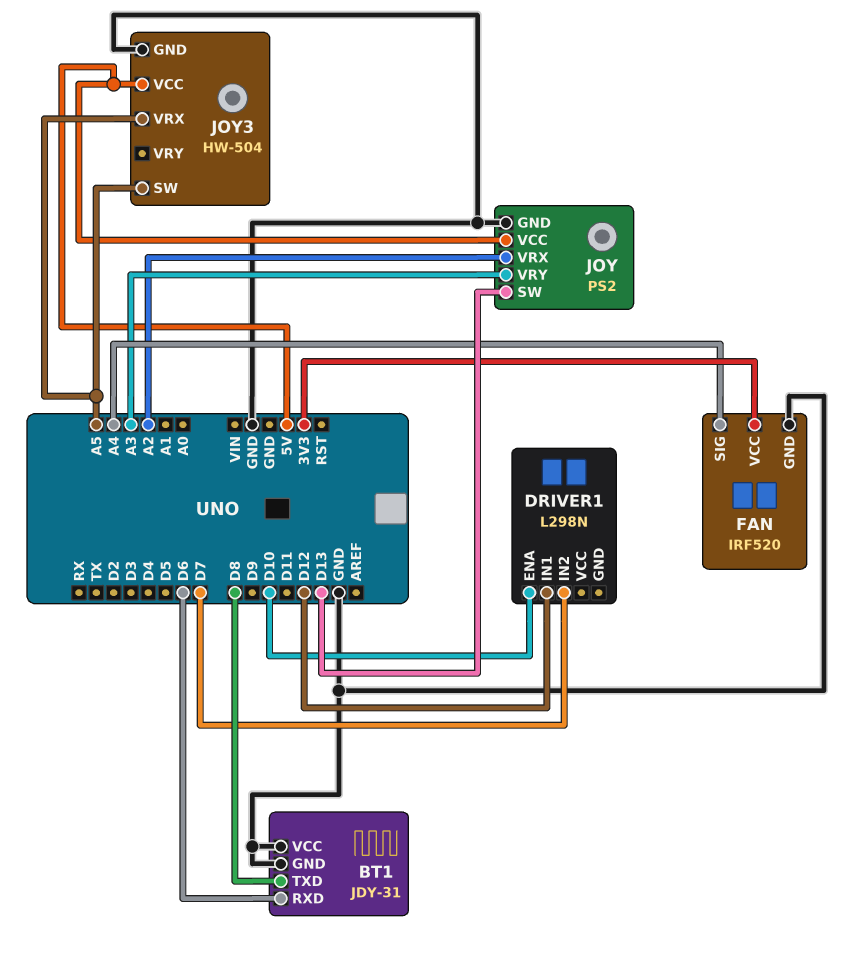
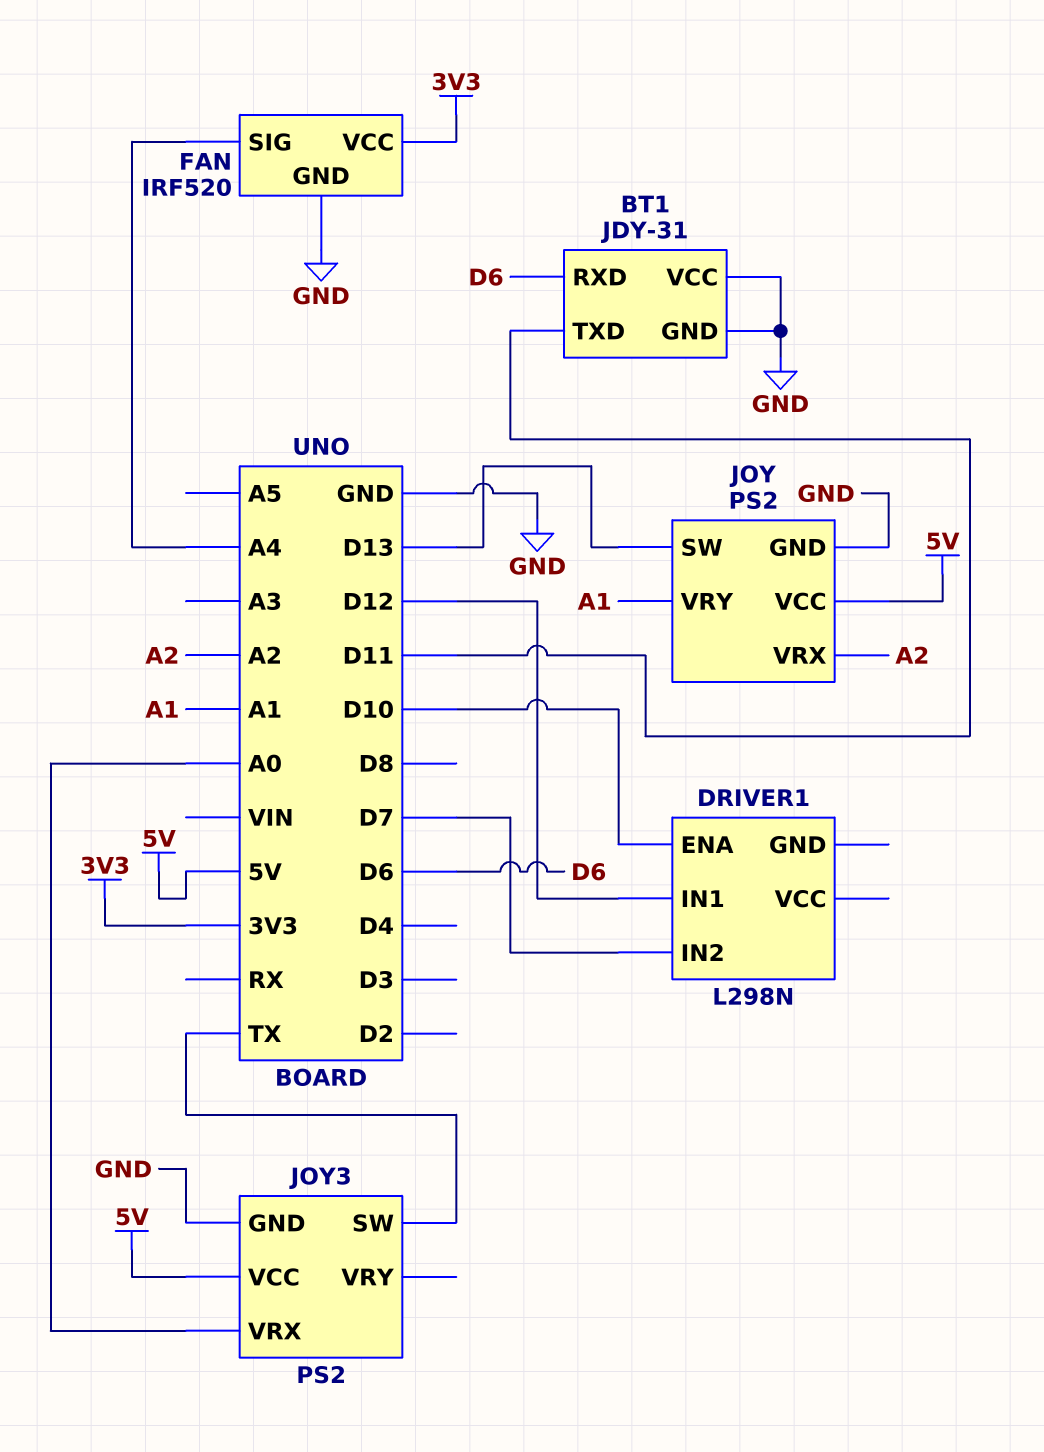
BT1 pin TXD: D8 -> D11
JOY pin VRY: A3 -> A1
JOY3: HW-504 -> PS2
JOY3 pin SW: A5 -> TX
JOY3 pin VRX: A5 -> A0

